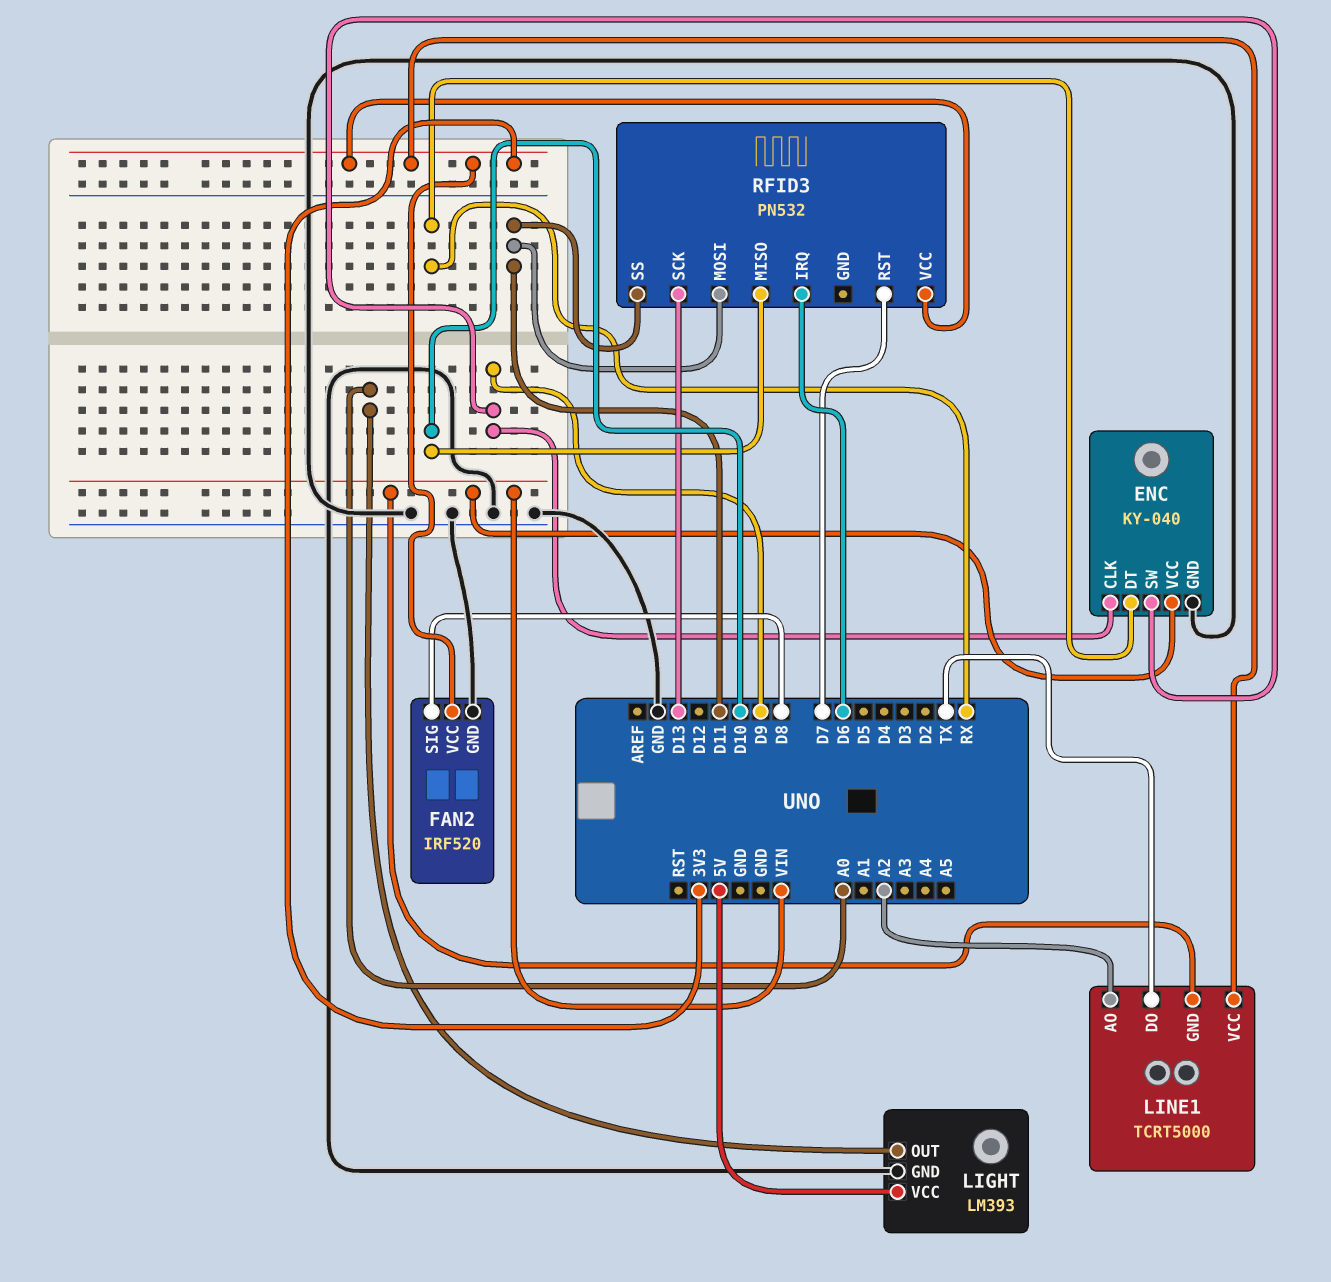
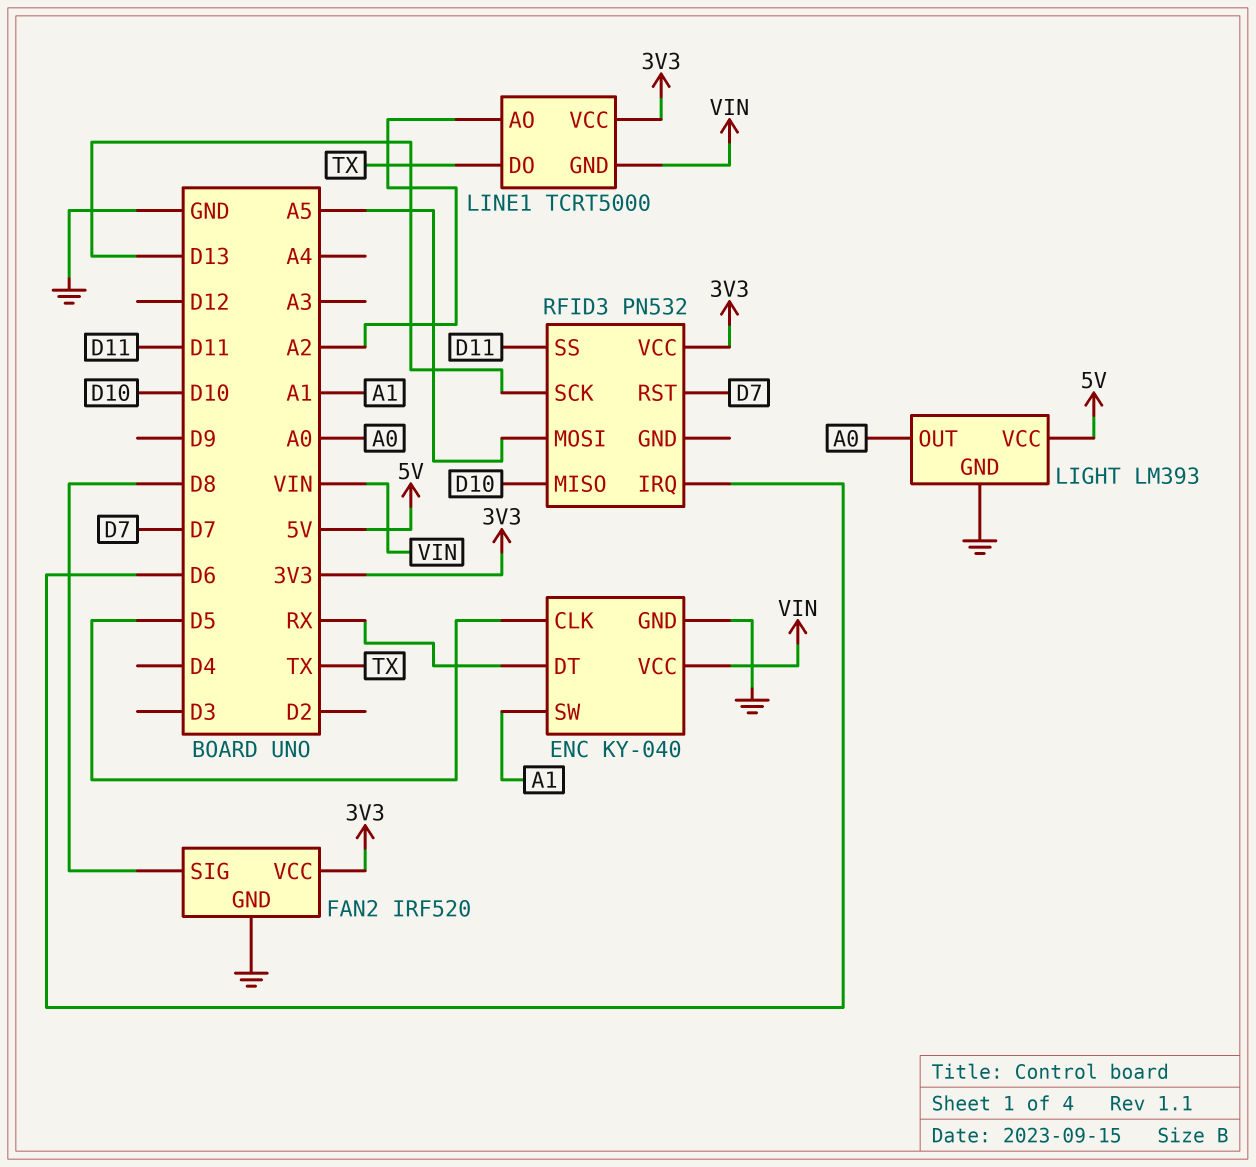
ENC pin CLK: D9 -> D5
ENC pin SW: D9 -> A1
RFID3 pin MOSI: D11 -> A5

